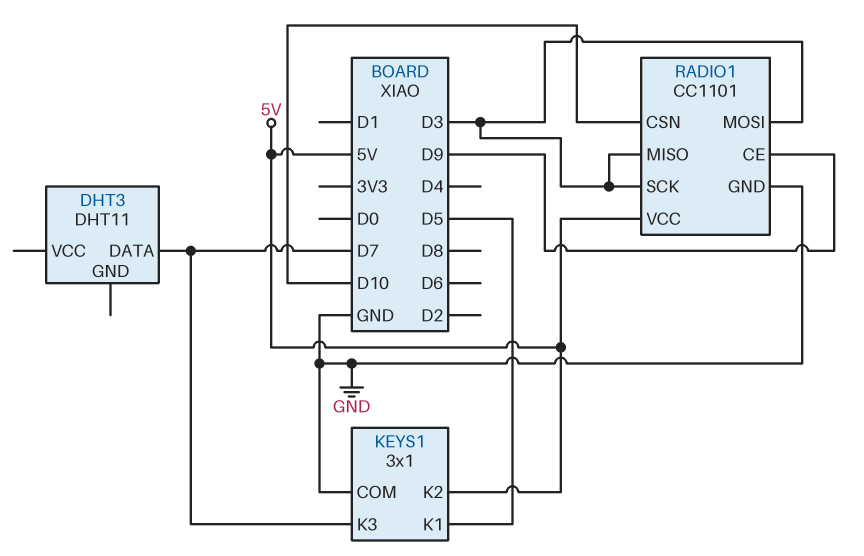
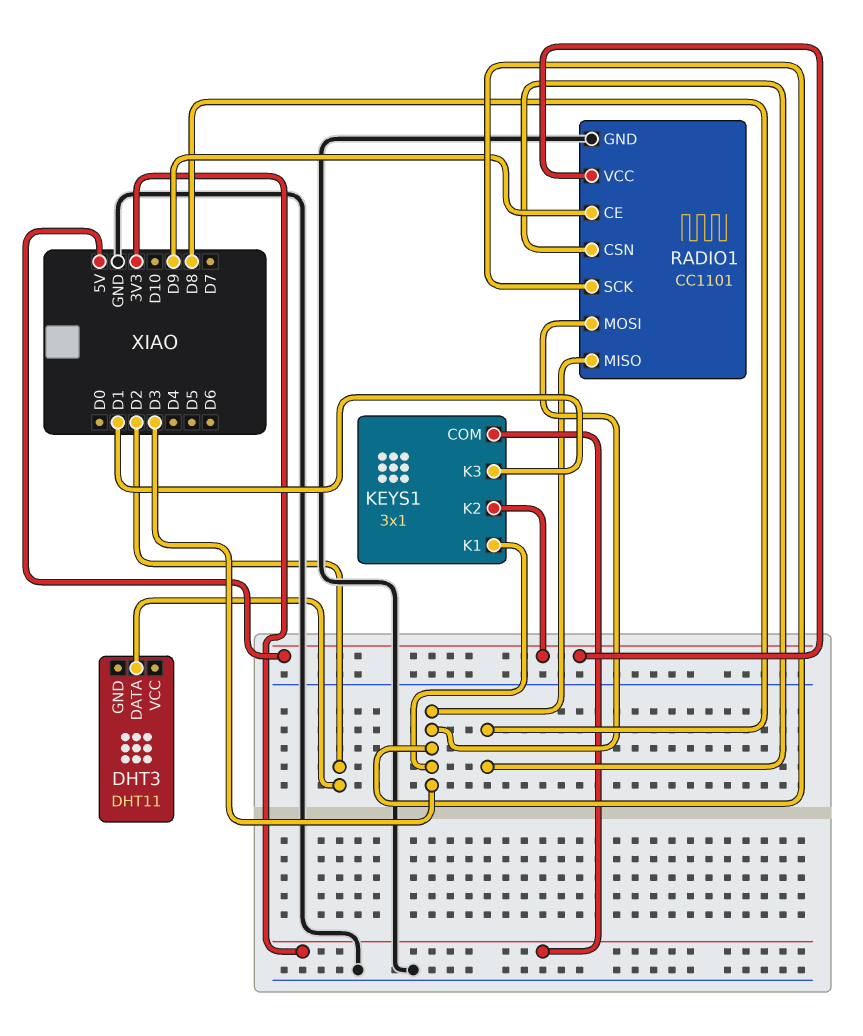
DHT3 pin DATA: D7 -> D2
KEYS1 pin COM: GND -> 3V3
KEYS1 pin K1: D5 -> D3
KEYS1 pin K3: D7 -> D1
RADIO1 pin CSN: D10 -> D8

